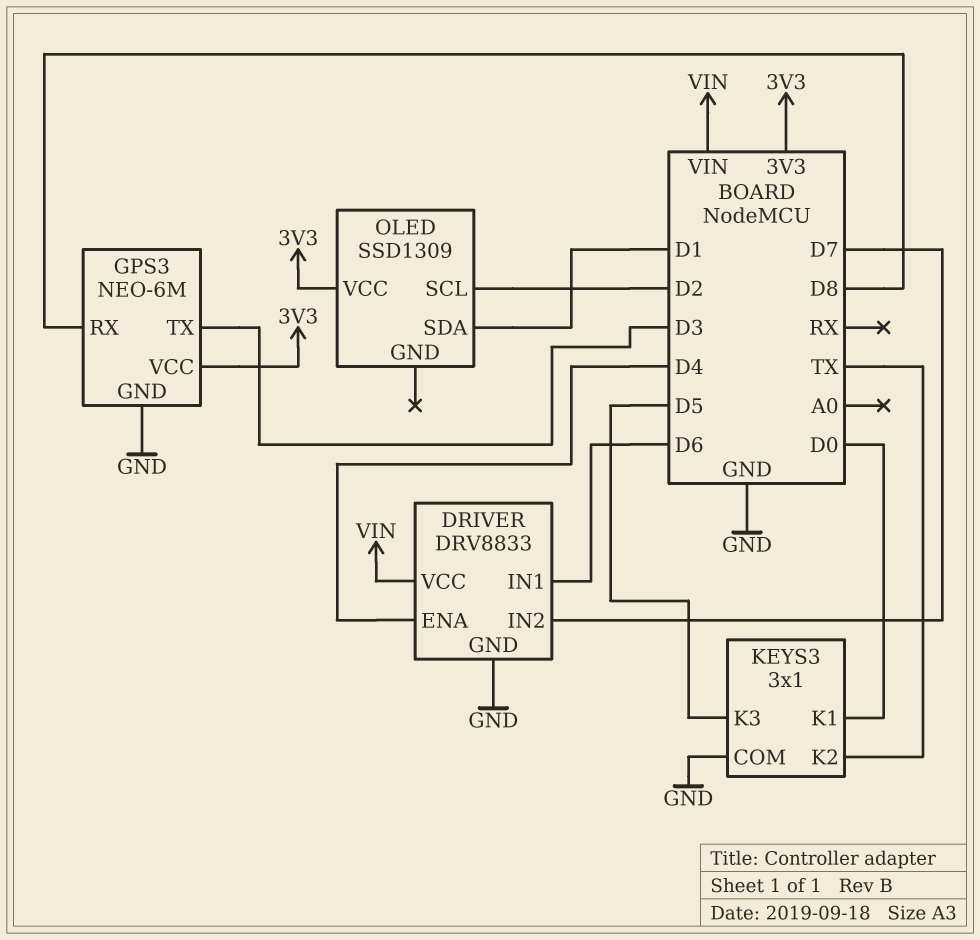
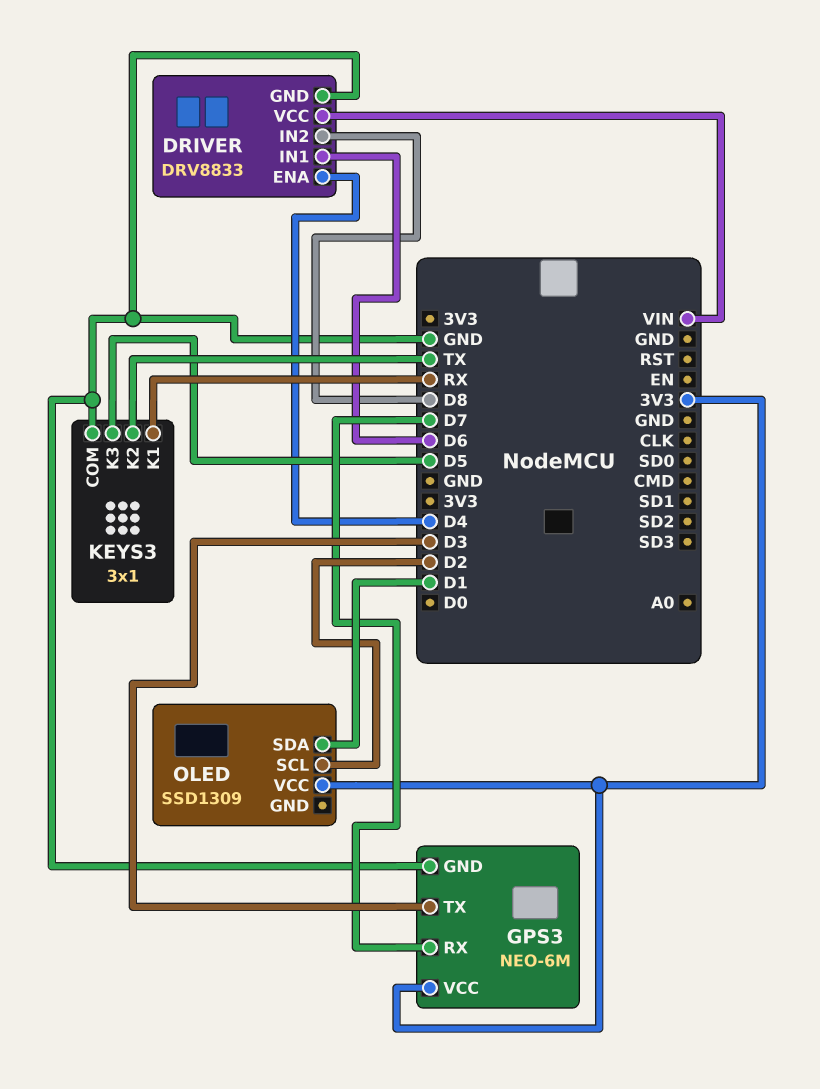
DRIVER pin IN2: D7 -> D8
GPS3 pin RX: D8 -> D7
KEYS3 pin K1: D0 -> RX

